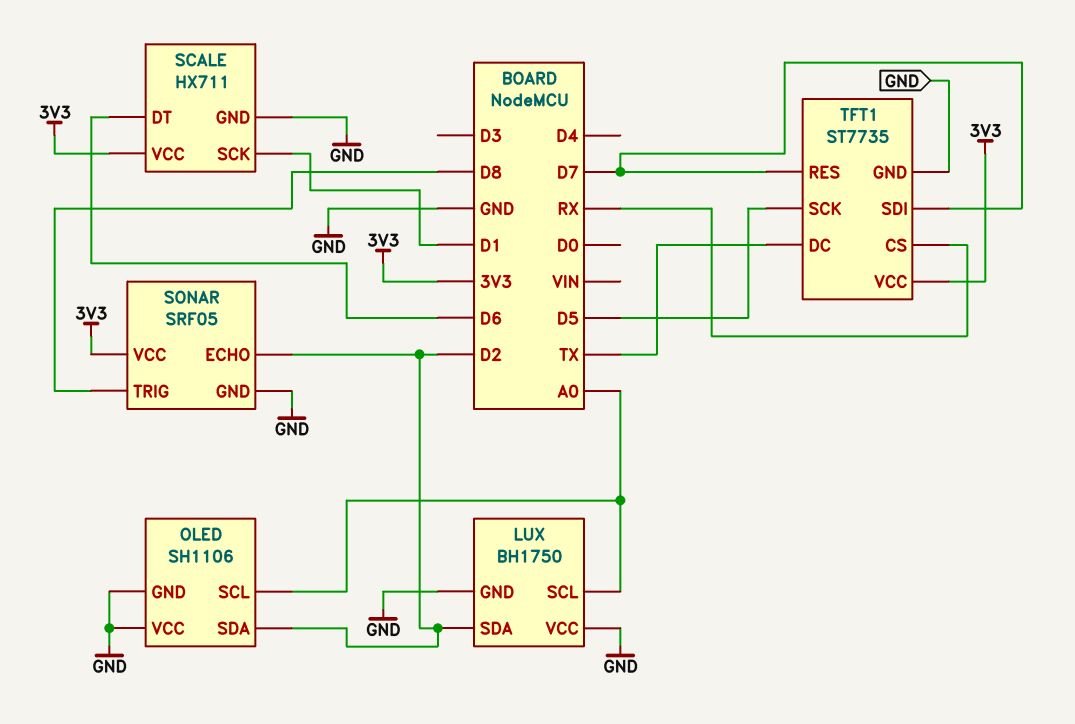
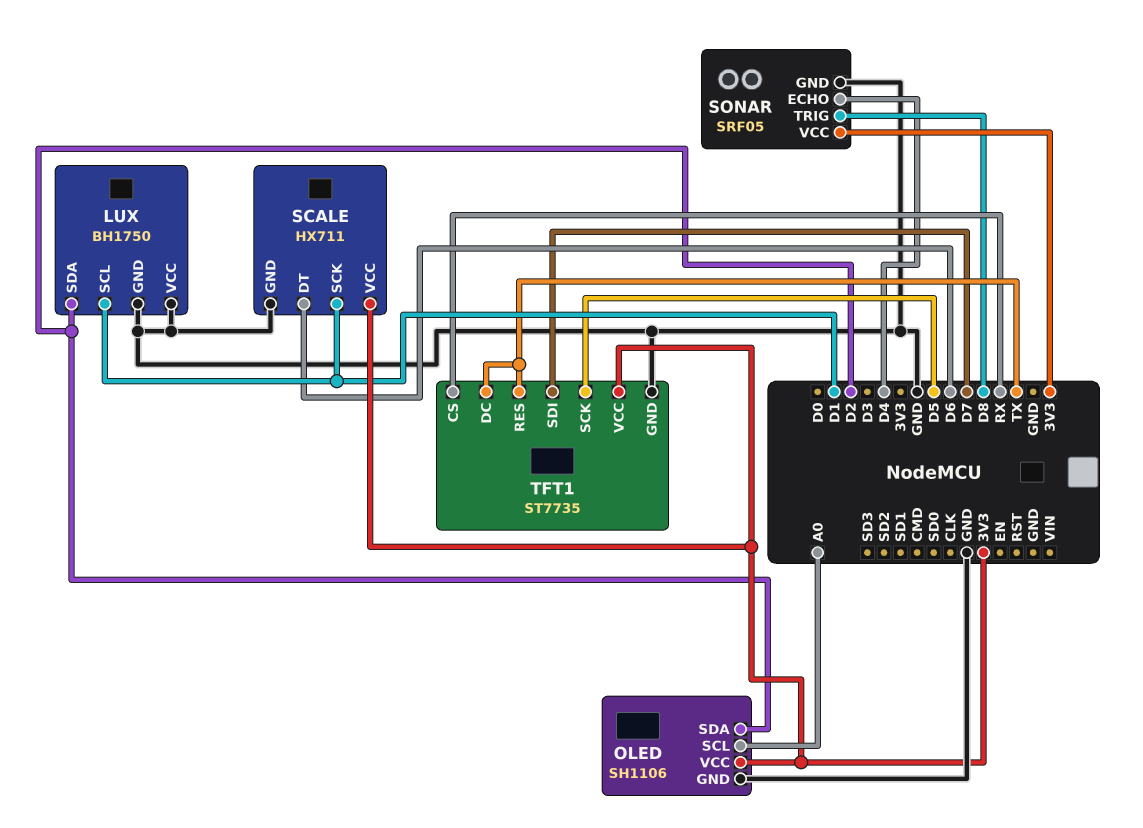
LUX pin SCL: A0 -> D1
OLED pin VCC: GND -> 3V3
SONAR pin ECHO: D2 -> D4
TFT1 pin RES: D7 -> TX

